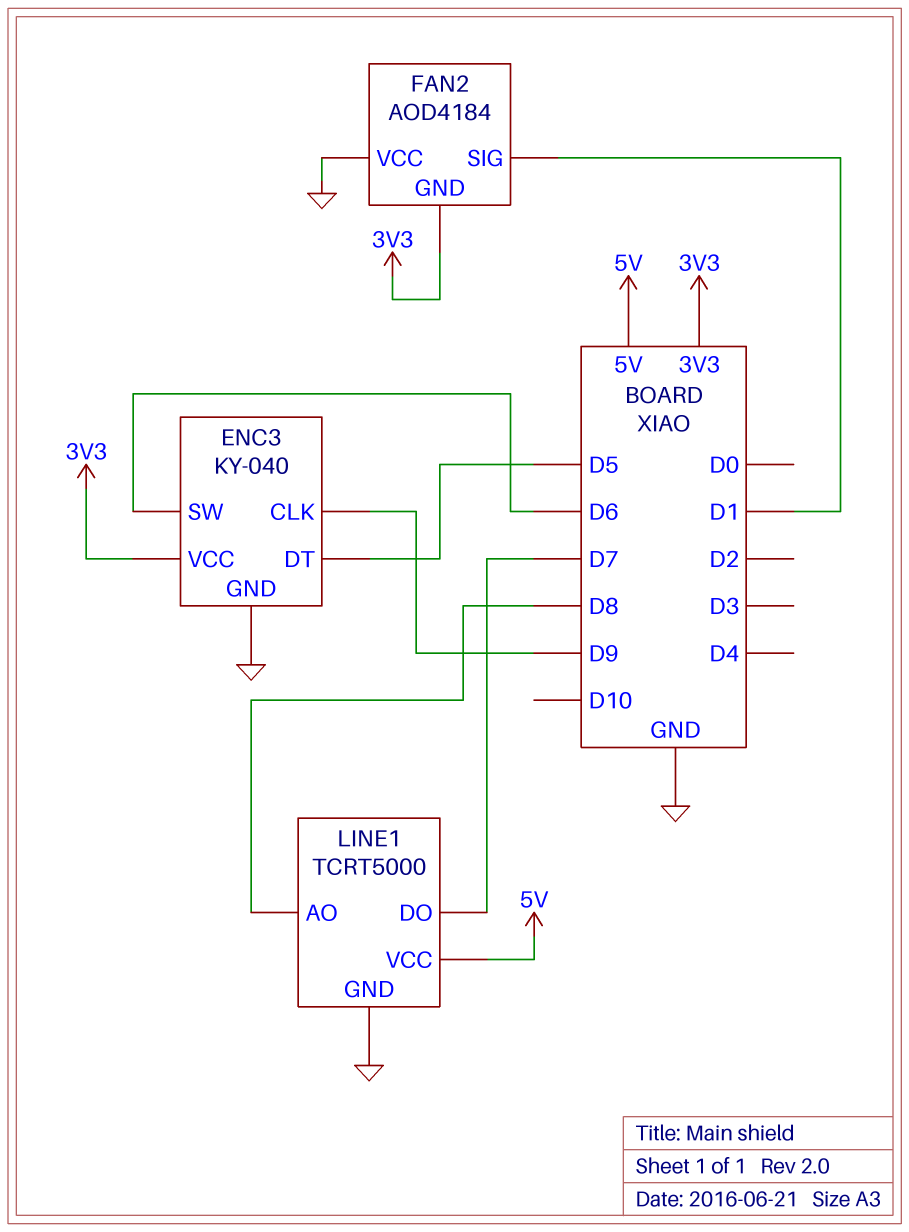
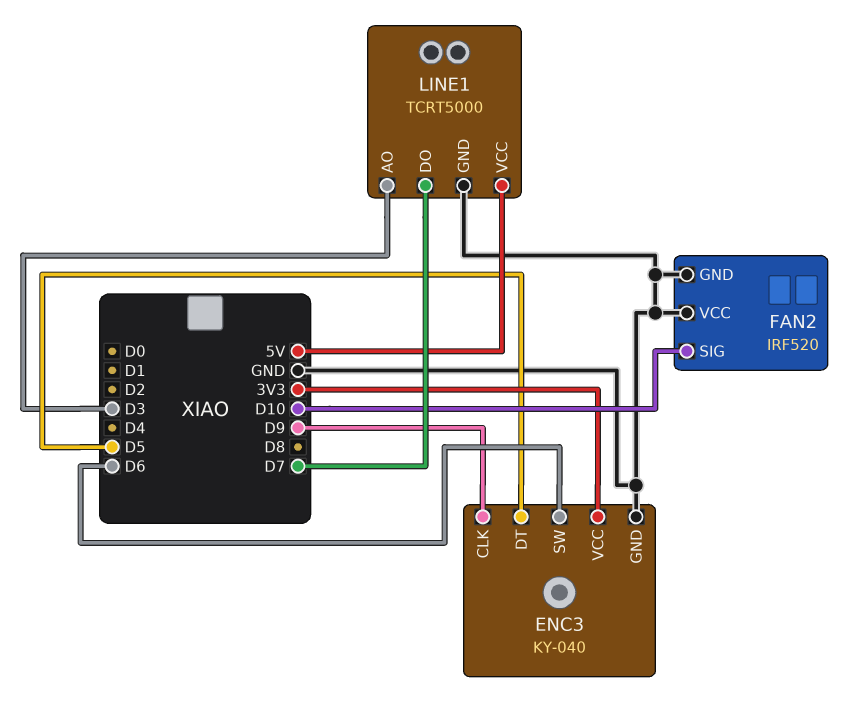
FAN2: AOD4184 -> IRF520
FAN2 pin GND: 3V3 -> GND
FAN2 pin SIG: D1 -> D10
LINE1 pin AO: D8 -> D3

